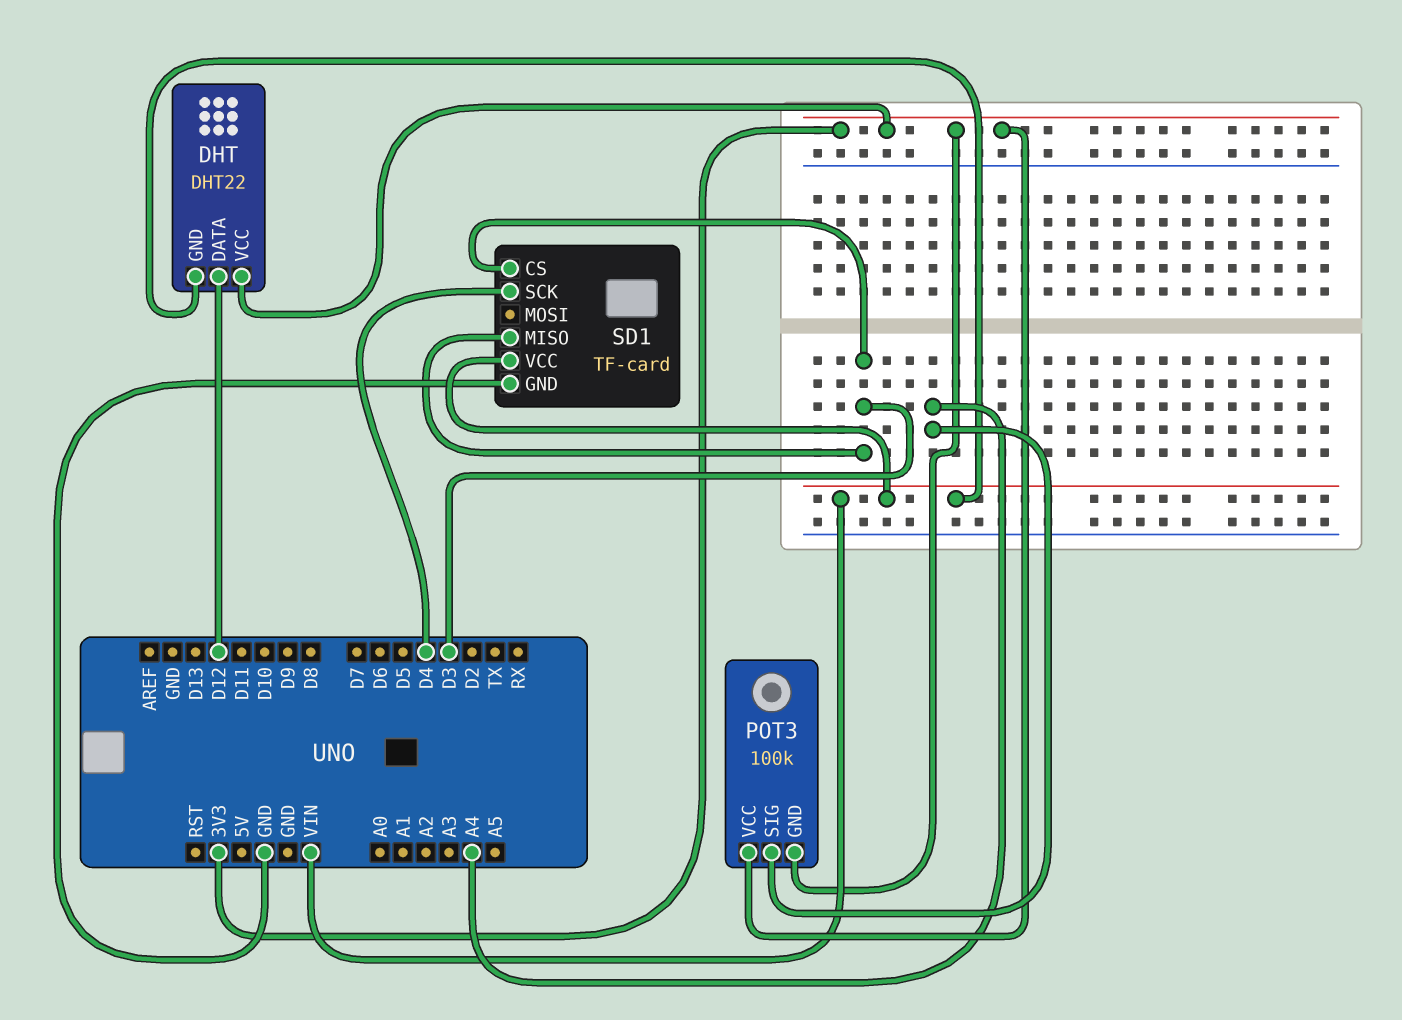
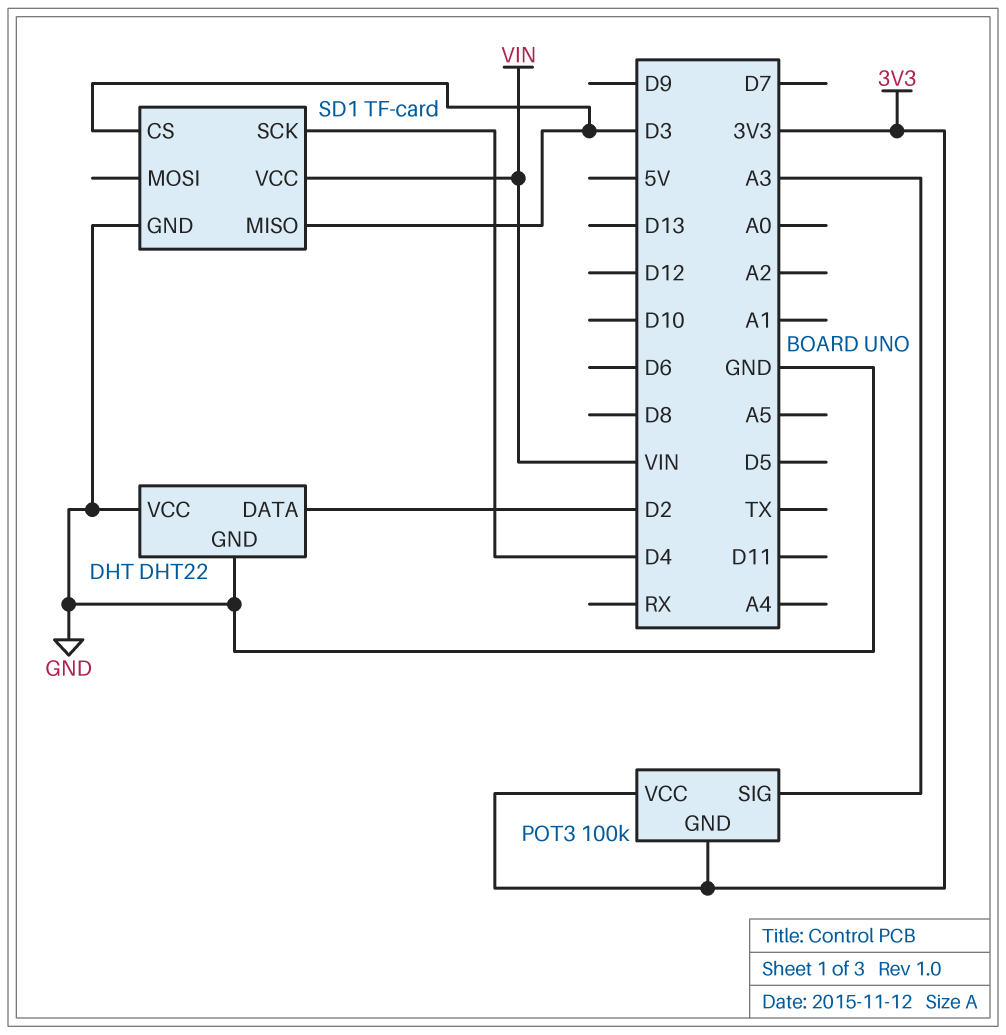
DHT pin DATA: D12 -> D2
DHT pin GND: VIN -> GND
DHT pin VCC: 3V3 -> GND
POT3 pin SIG: A4 -> A3

